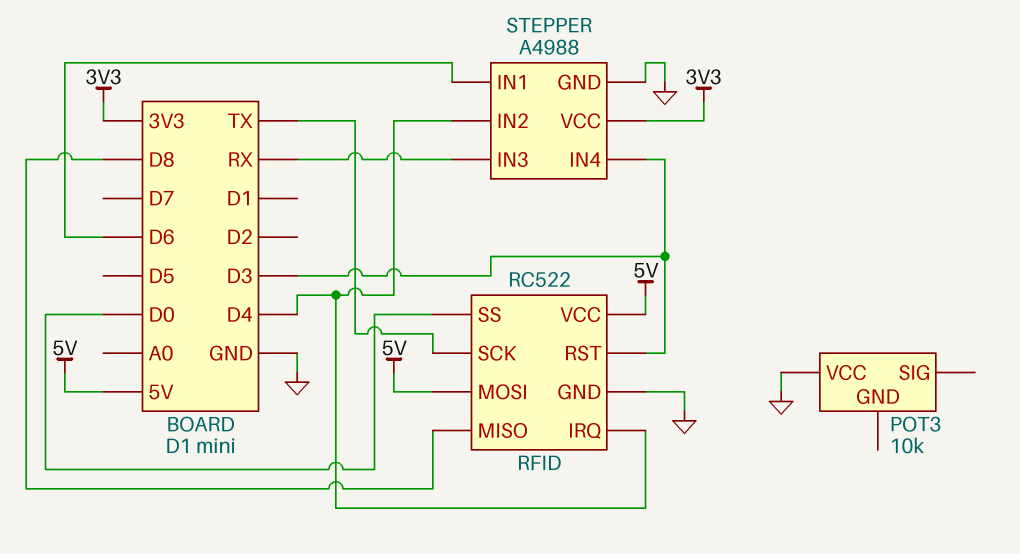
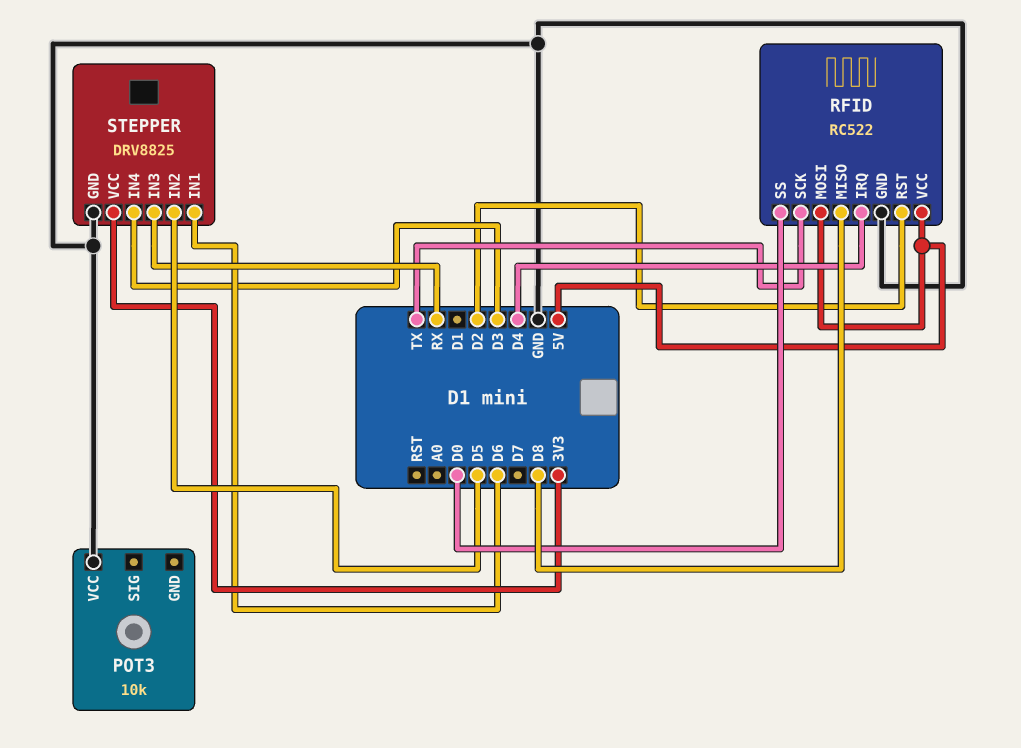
RFID pin RST: D3 -> D2
STEPPER: A4988 -> DRV8825
STEPPER pin IN2: D4 -> D5

